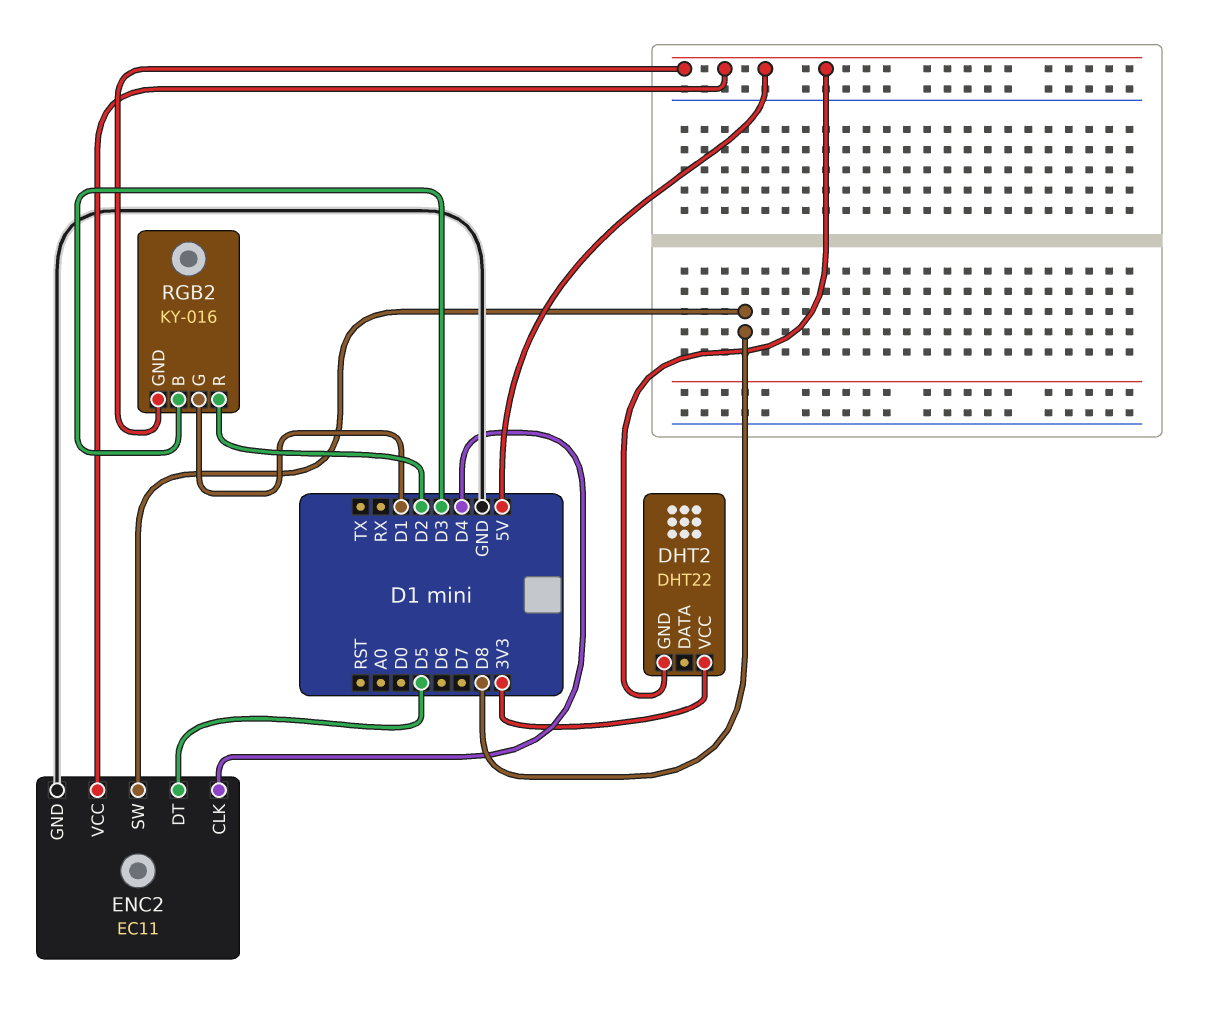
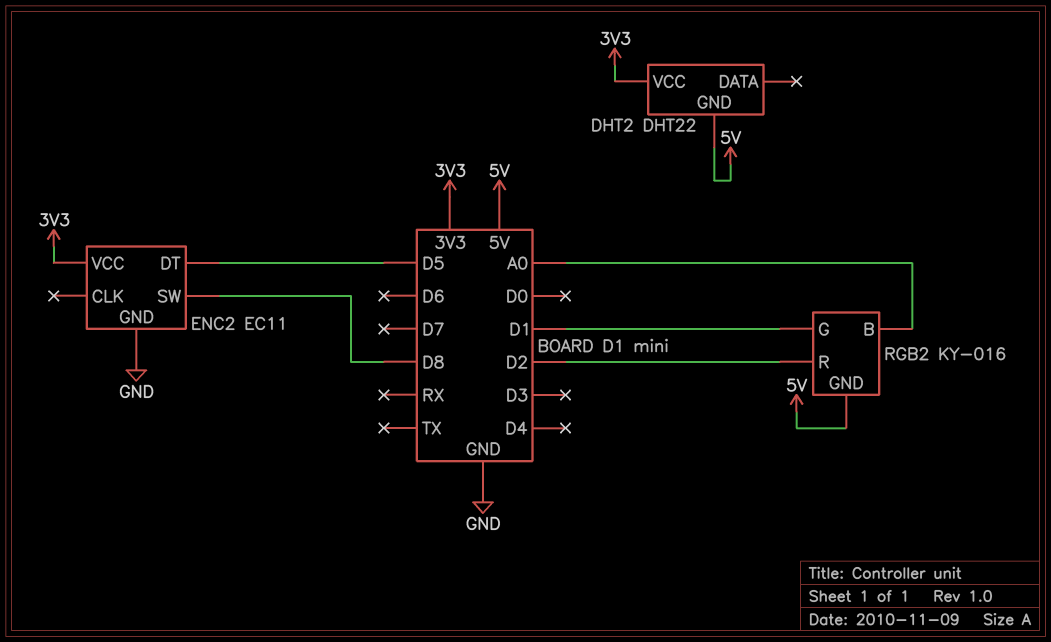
ENC2 pin CLK: D4 -> none
ENC2 pin VCC: 5V -> 3V3
RGB2 pin B: D3 -> A0

